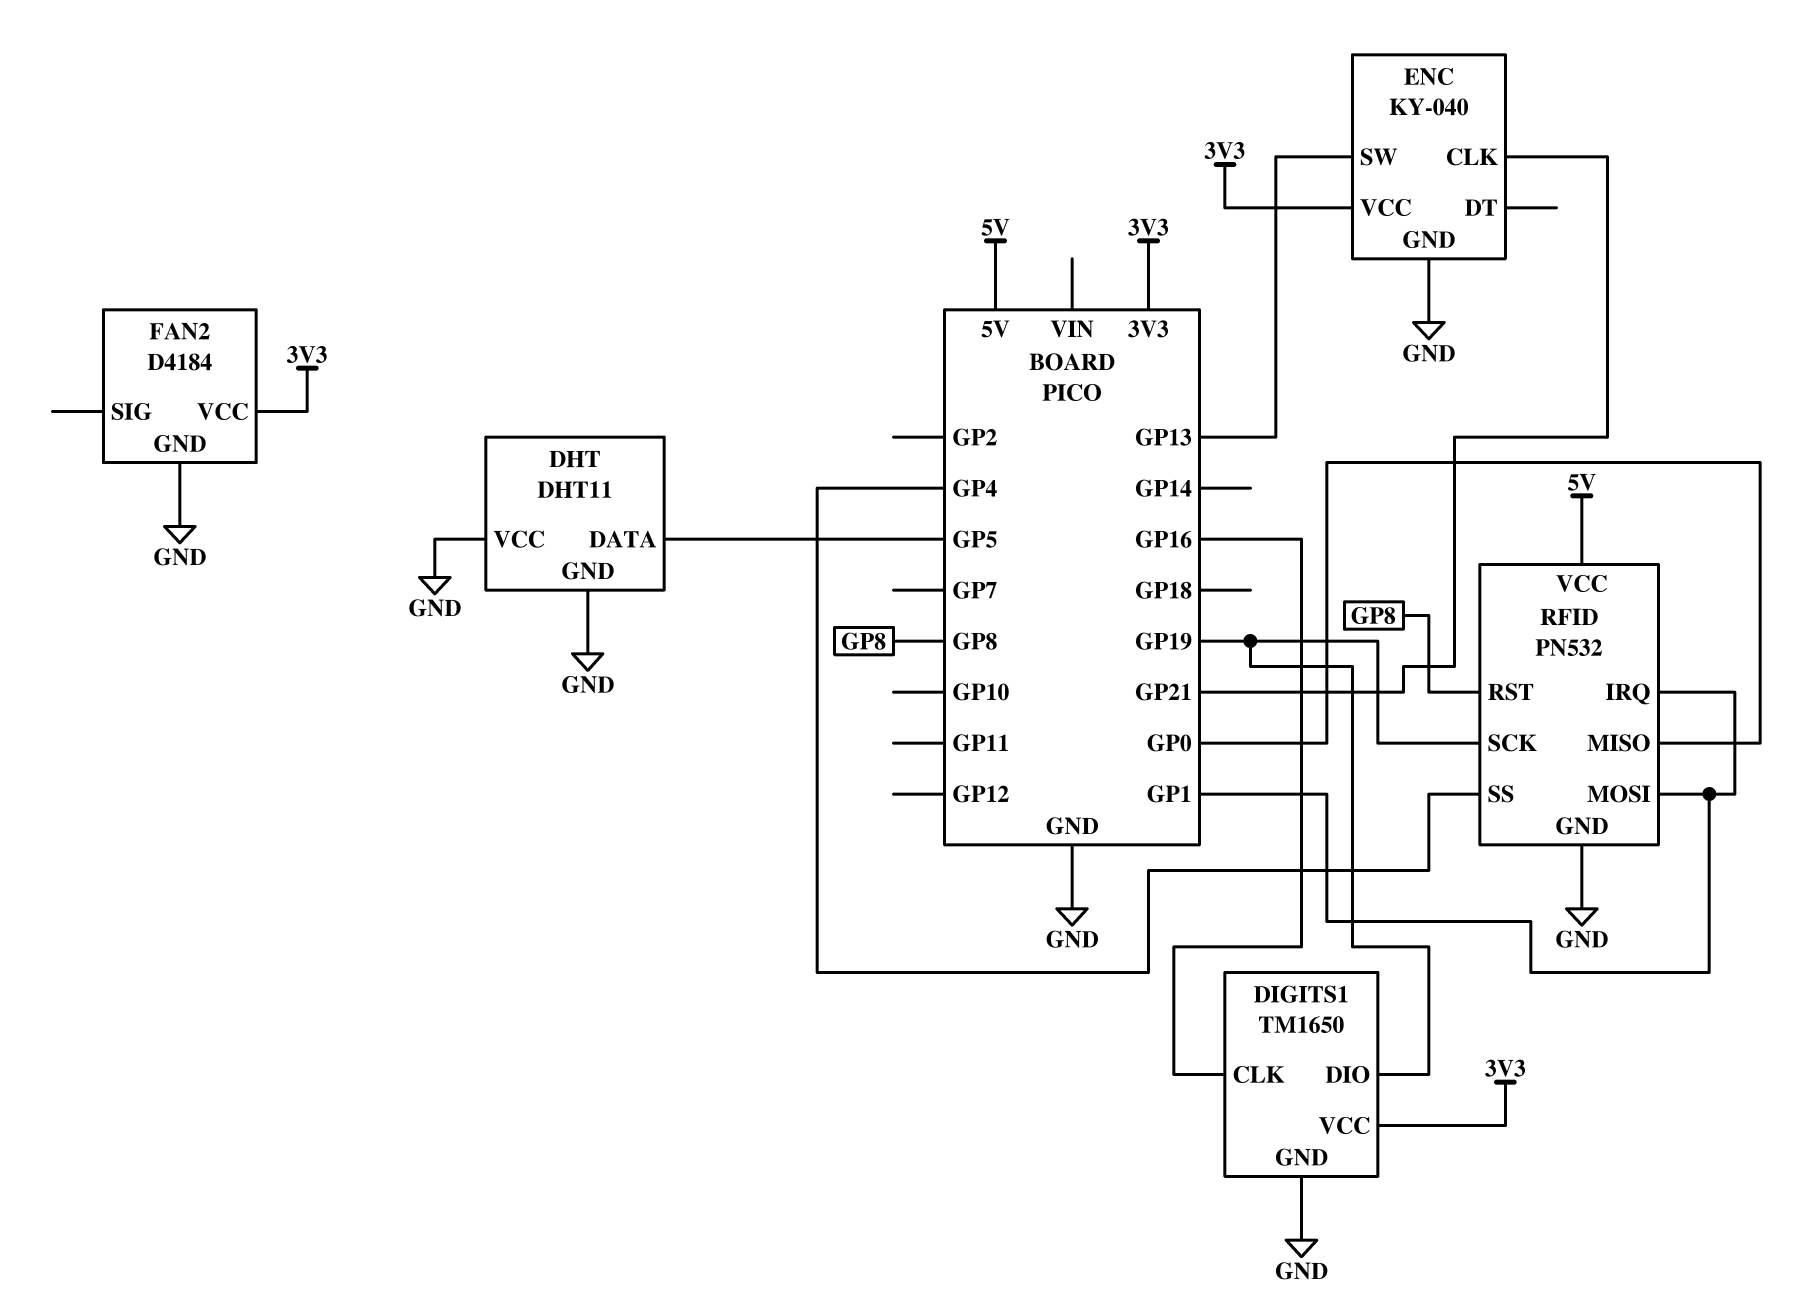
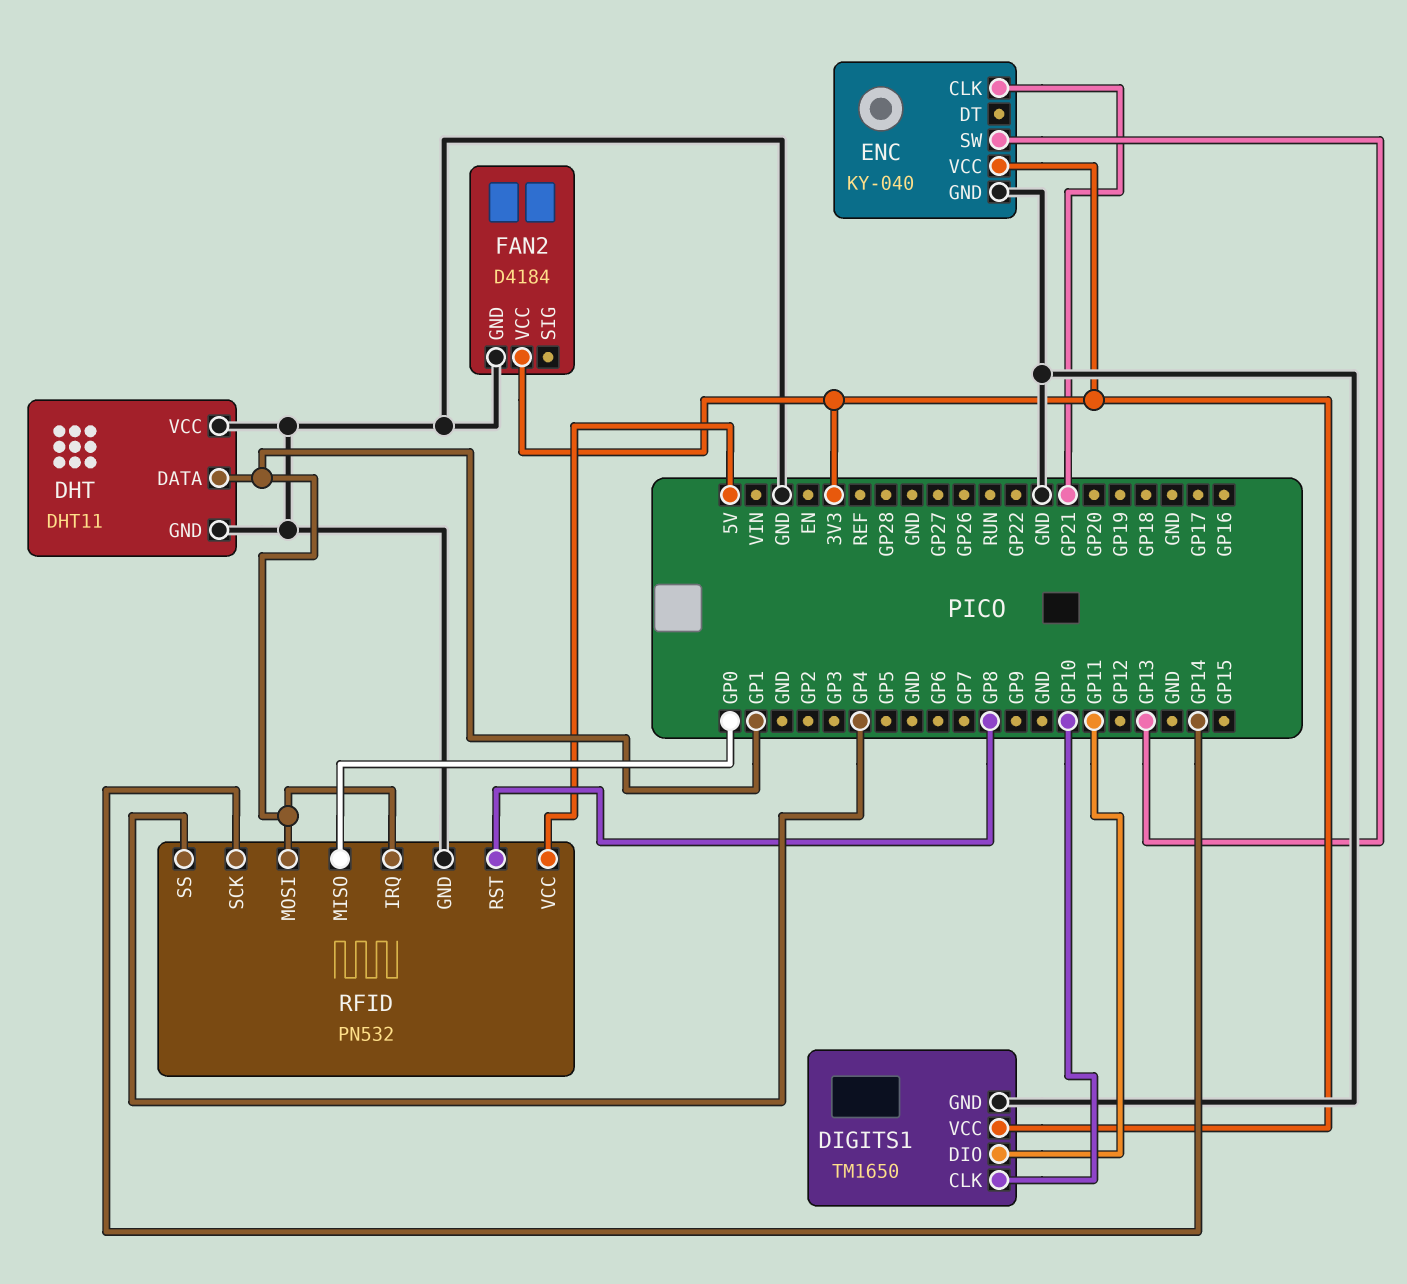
DHT pin DATA: GP5 -> GP1
DIGITS1 pin CLK: GP16 -> GP10
DIGITS1 pin DIO: GP19 -> GP11
RFID pin SCK: GP19 -> GP14

